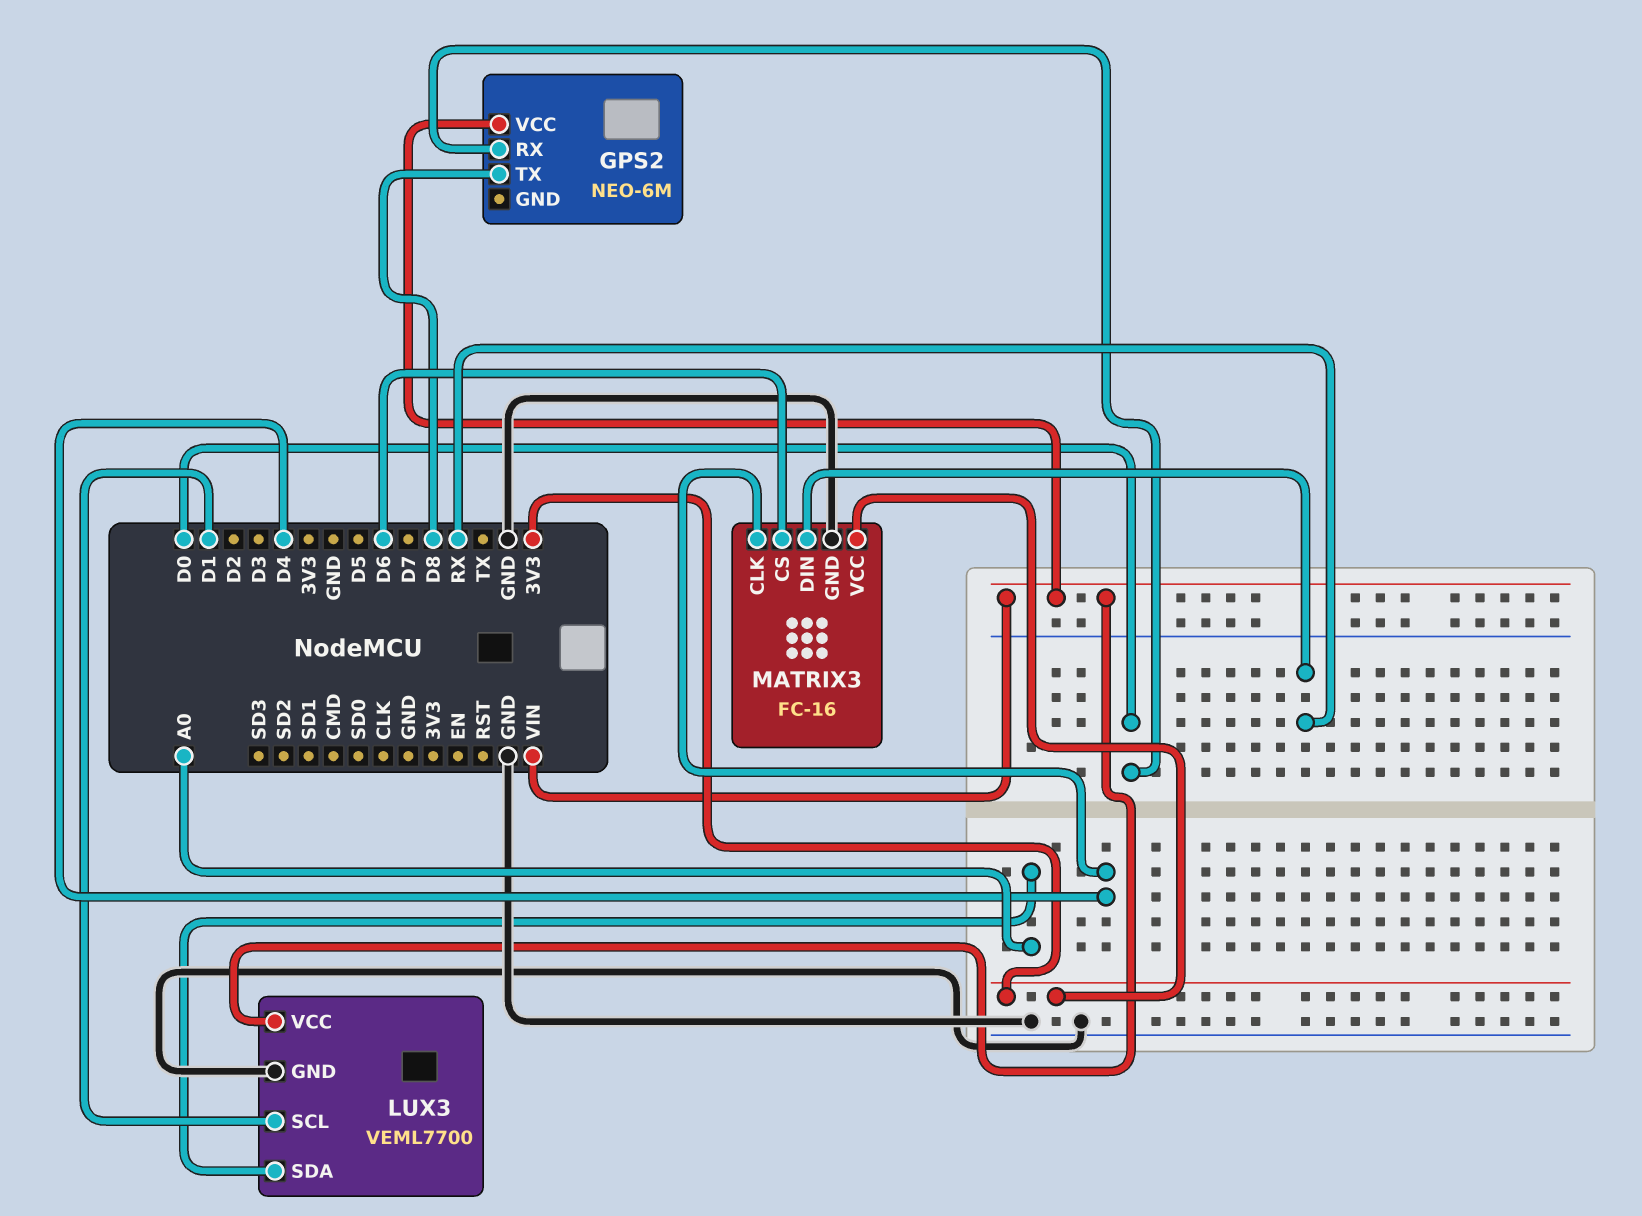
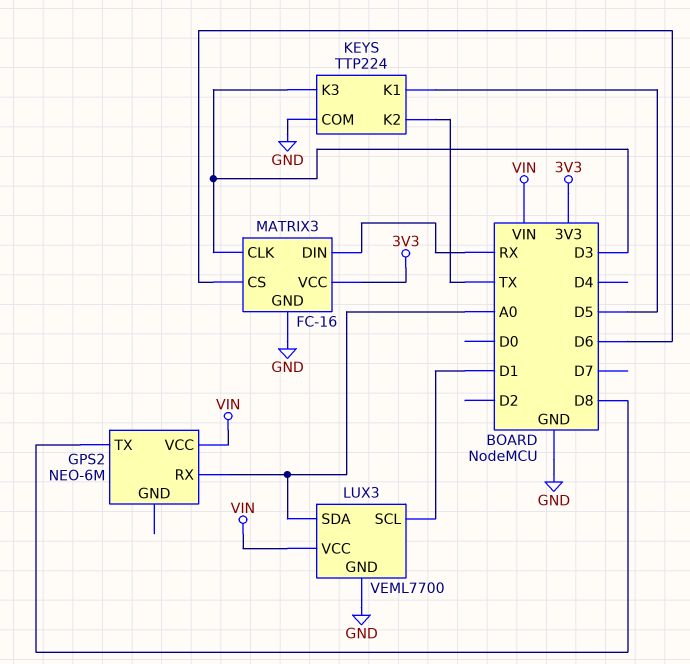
GPS2 pin RX: D0 -> A0
KEYS: none -> TTP224
KEYS pin COM: none -> GND
KEYS pin K1: none -> D5
KEYS pin K2: none -> TX
KEYS pin K3: none -> D3
MATRIX3 pin CLK: D4 -> D3

